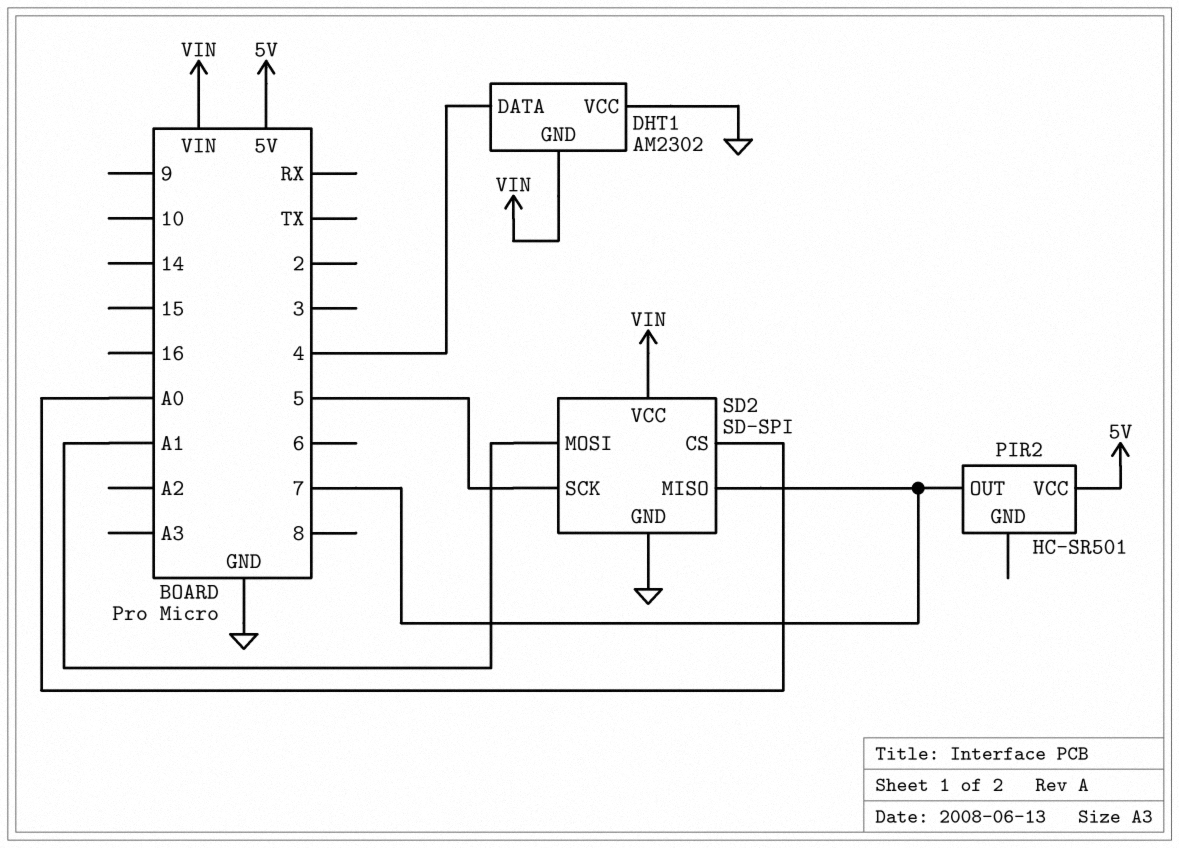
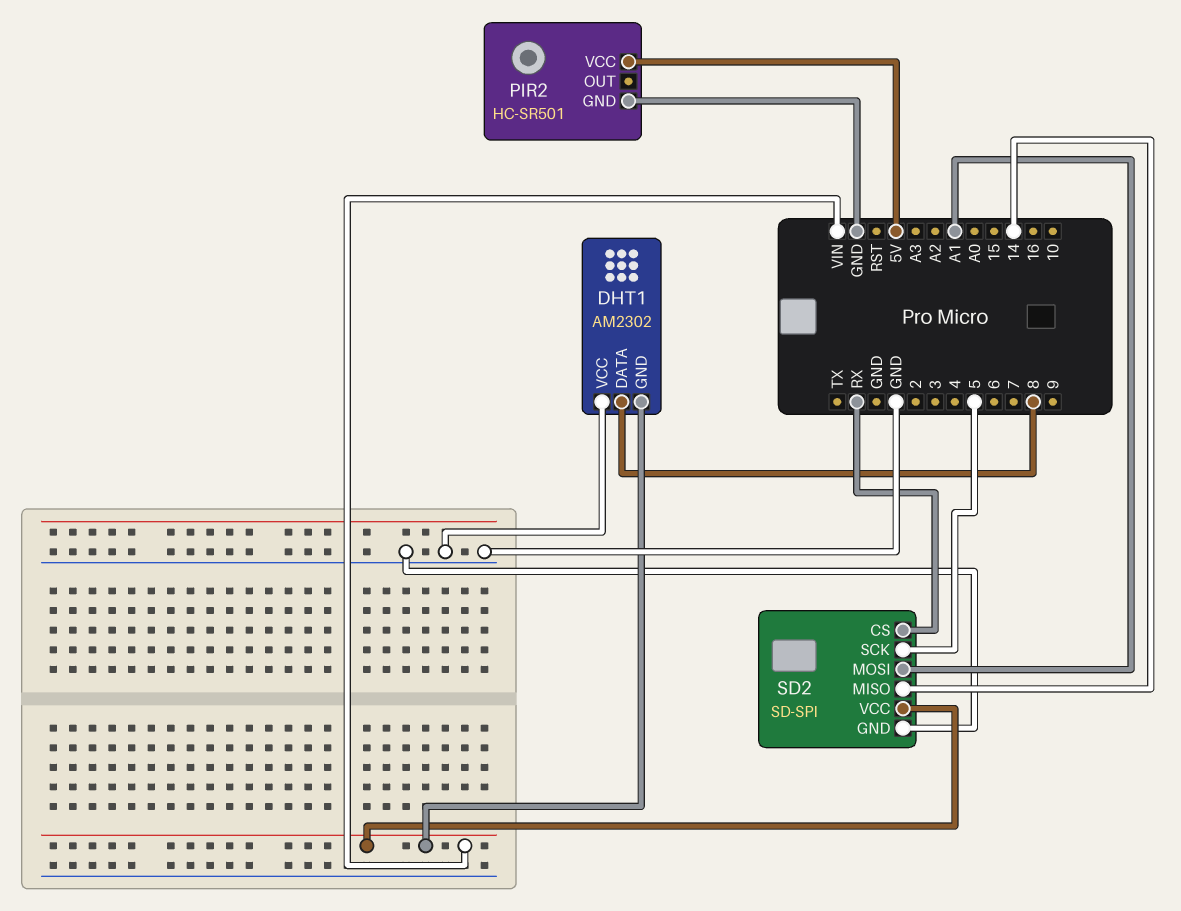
DHT1 pin DATA: 4 -> 8
PIR2 pin GND: none -> GND
PIR2 pin OUT: 7 -> none
SD2 pin CS: A0 -> RX
SD2 pin MISO: 7 -> 14

